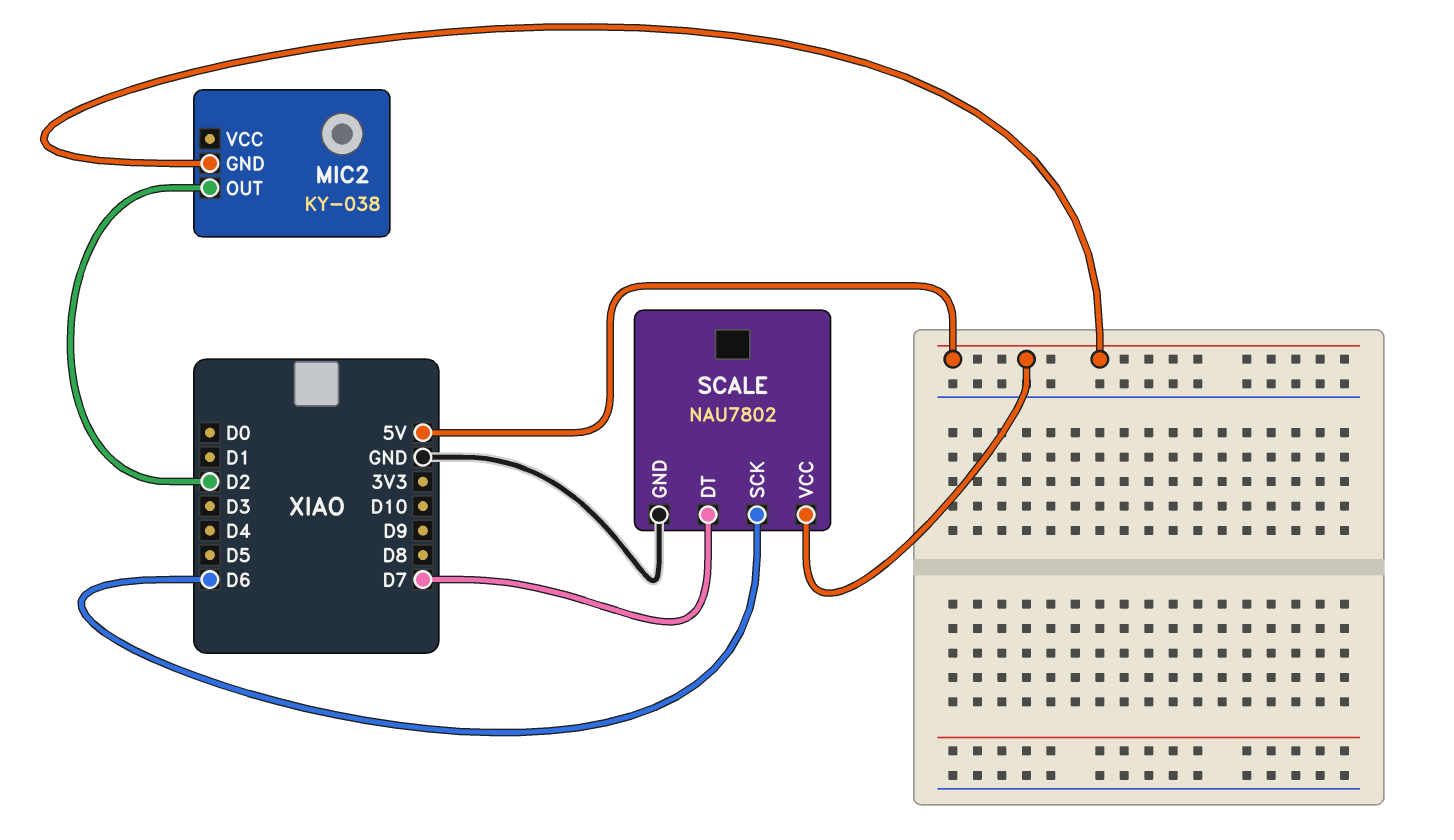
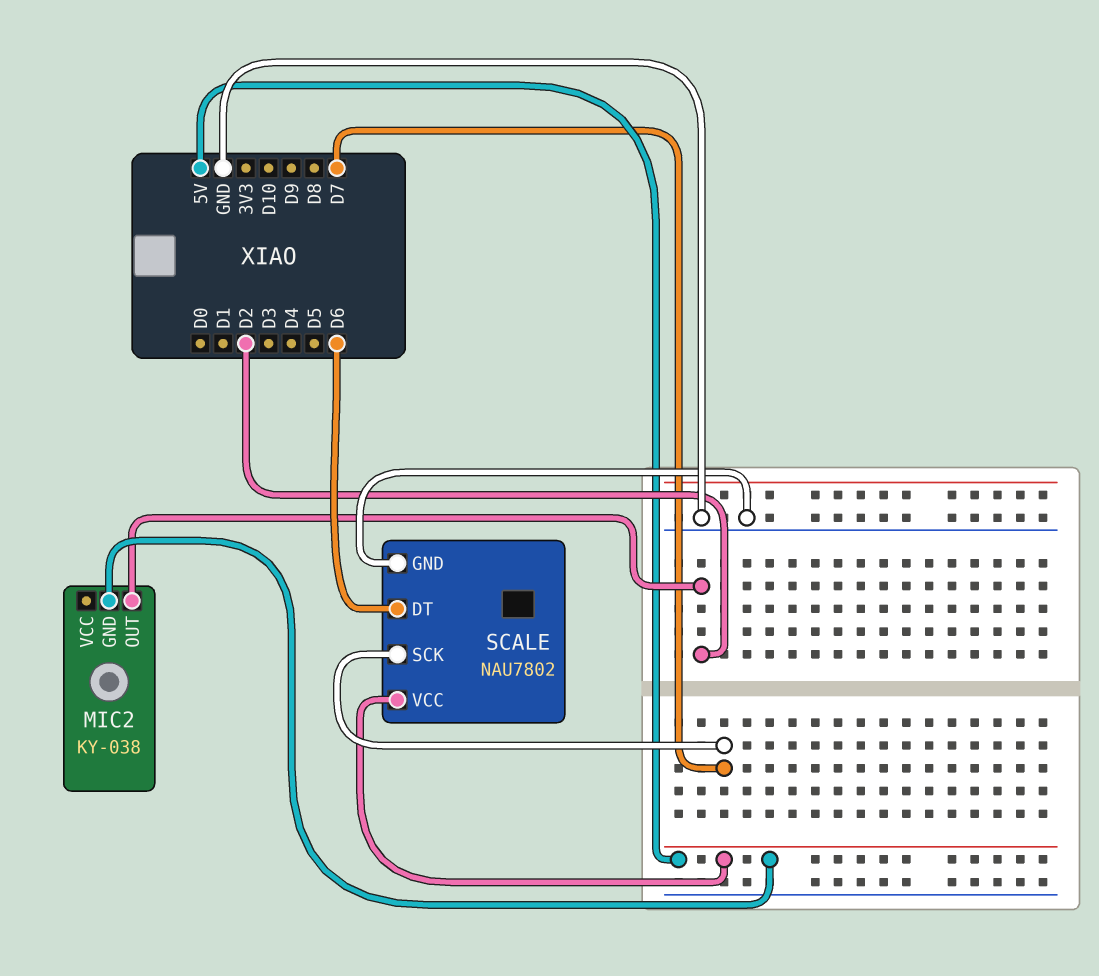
SCALE pin DT: D7 -> D6
SCALE pin SCK: D6 -> D7

